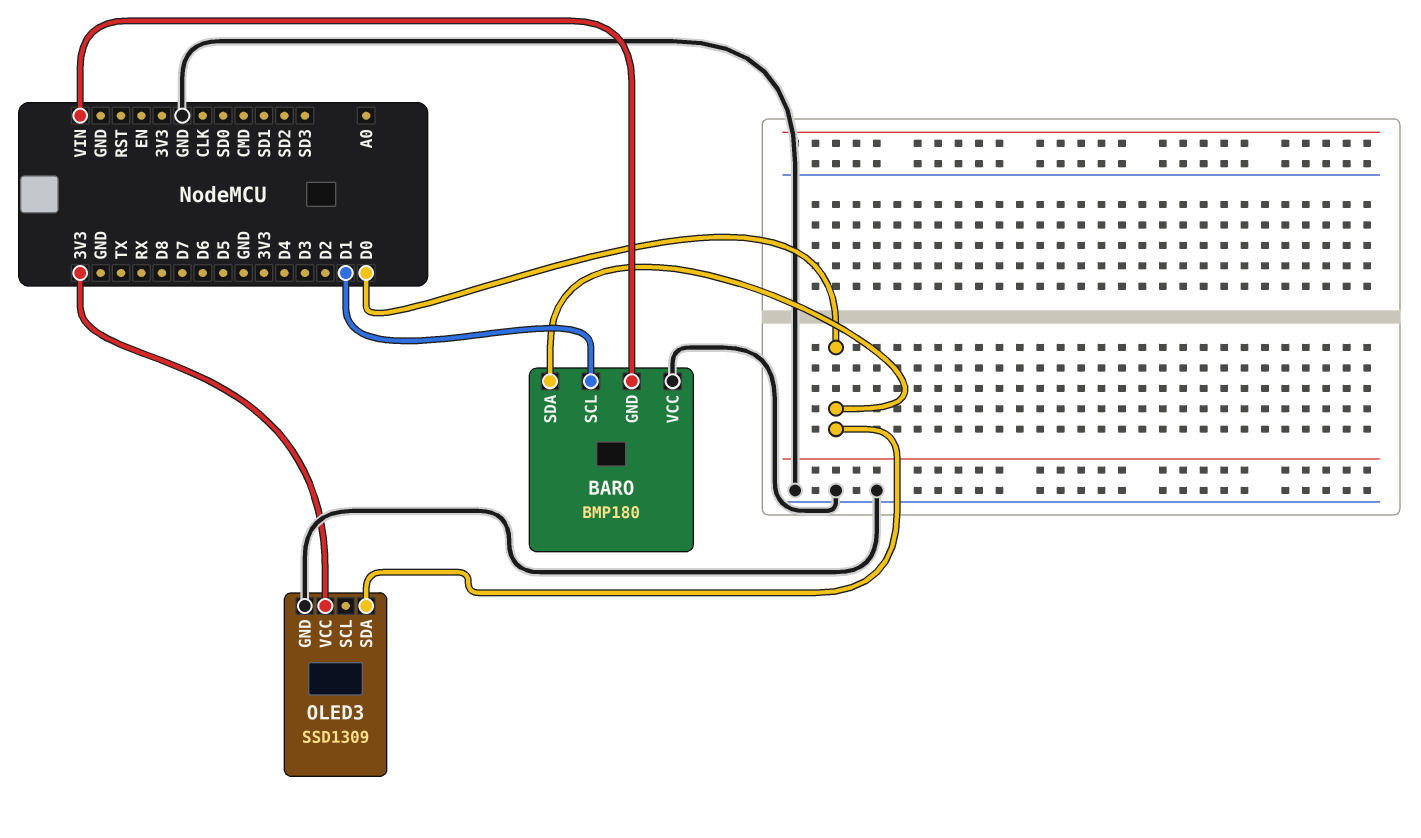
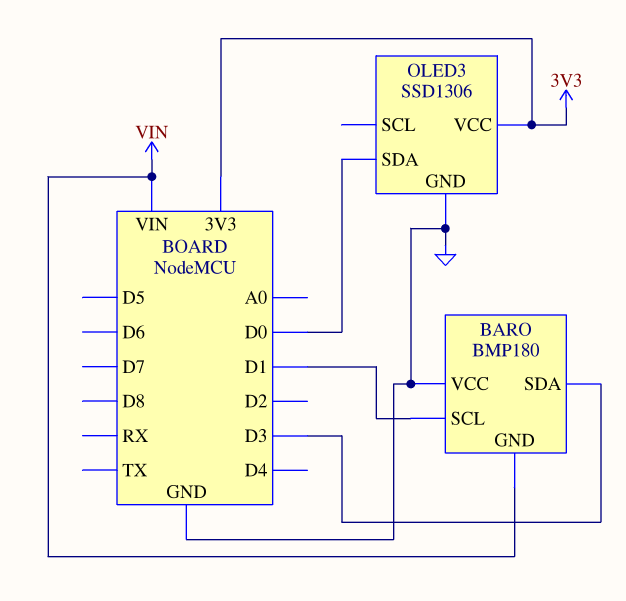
BARO pin SDA: D0 -> D3
OLED3: SSD1309 -> SSD1306

